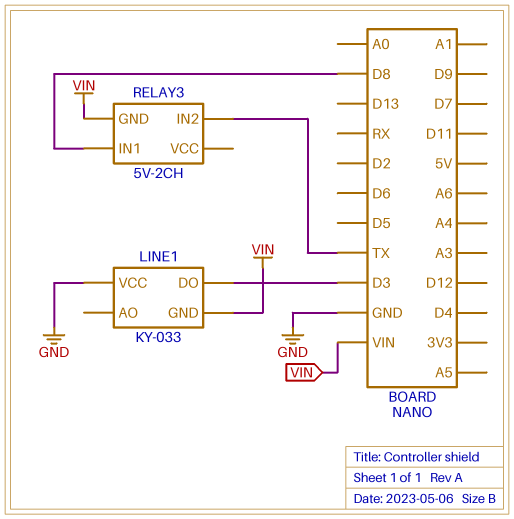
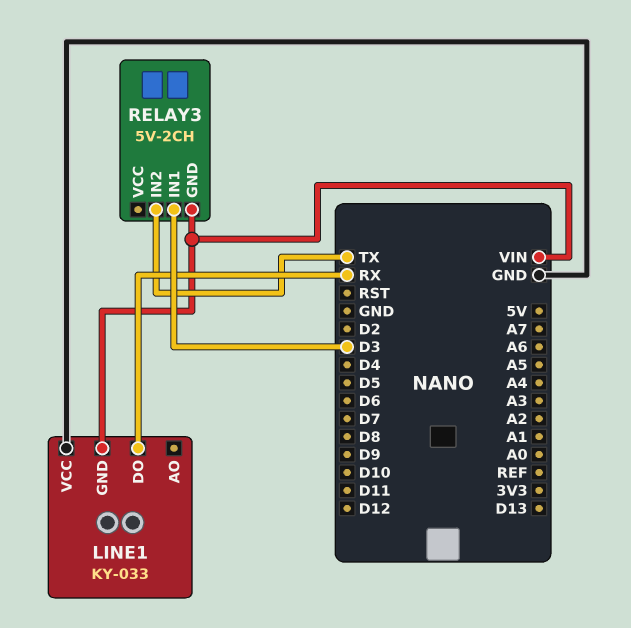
LINE1 pin DO: D3 -> RX
RELAY3 pin IN1: D8 -> D3

